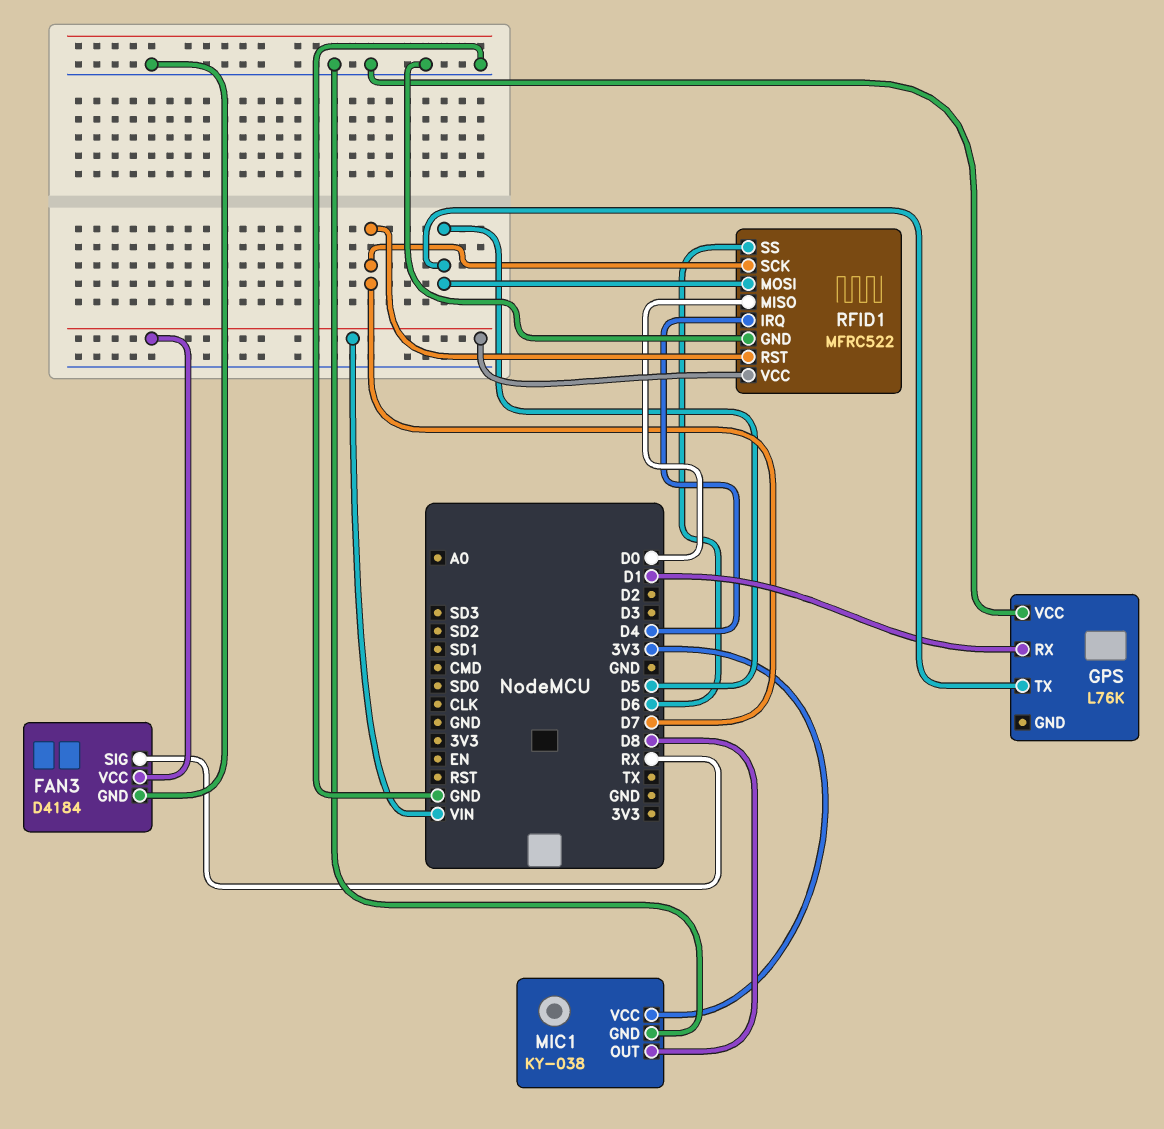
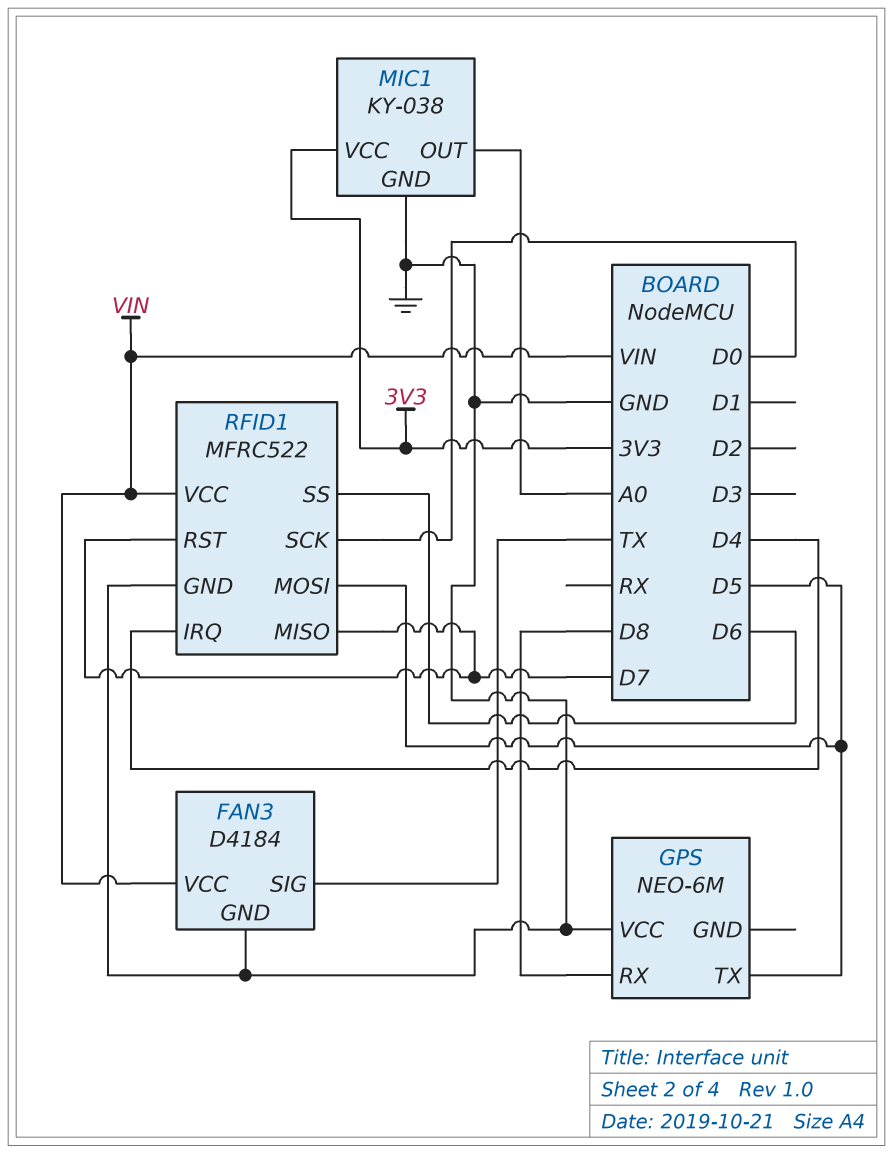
FAN3 pin SIG: RX -> TX
GPS: L76K -> NEO-6M
GPS pin RX: D1 -> D8
MIC1 pin OUT: D8 -> A0
RFID1 pin MISO: D0 -> D7
RFID1 pin SCK: D7 -> D0

